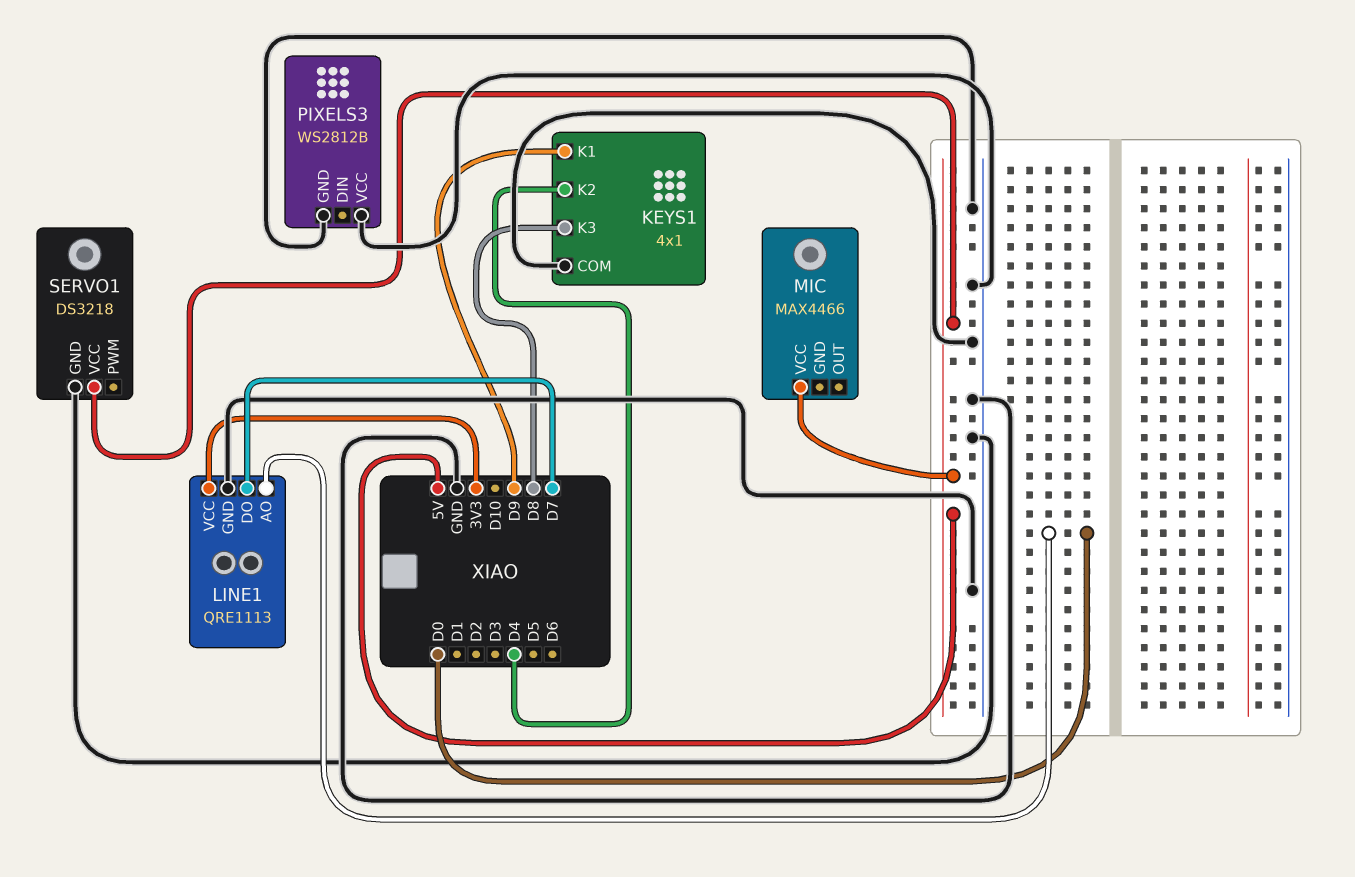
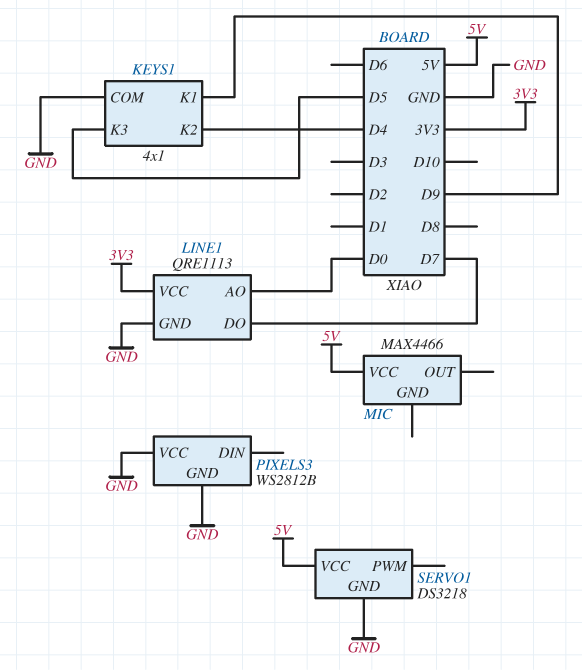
KEYS1 pin K3: D8 -> D5

